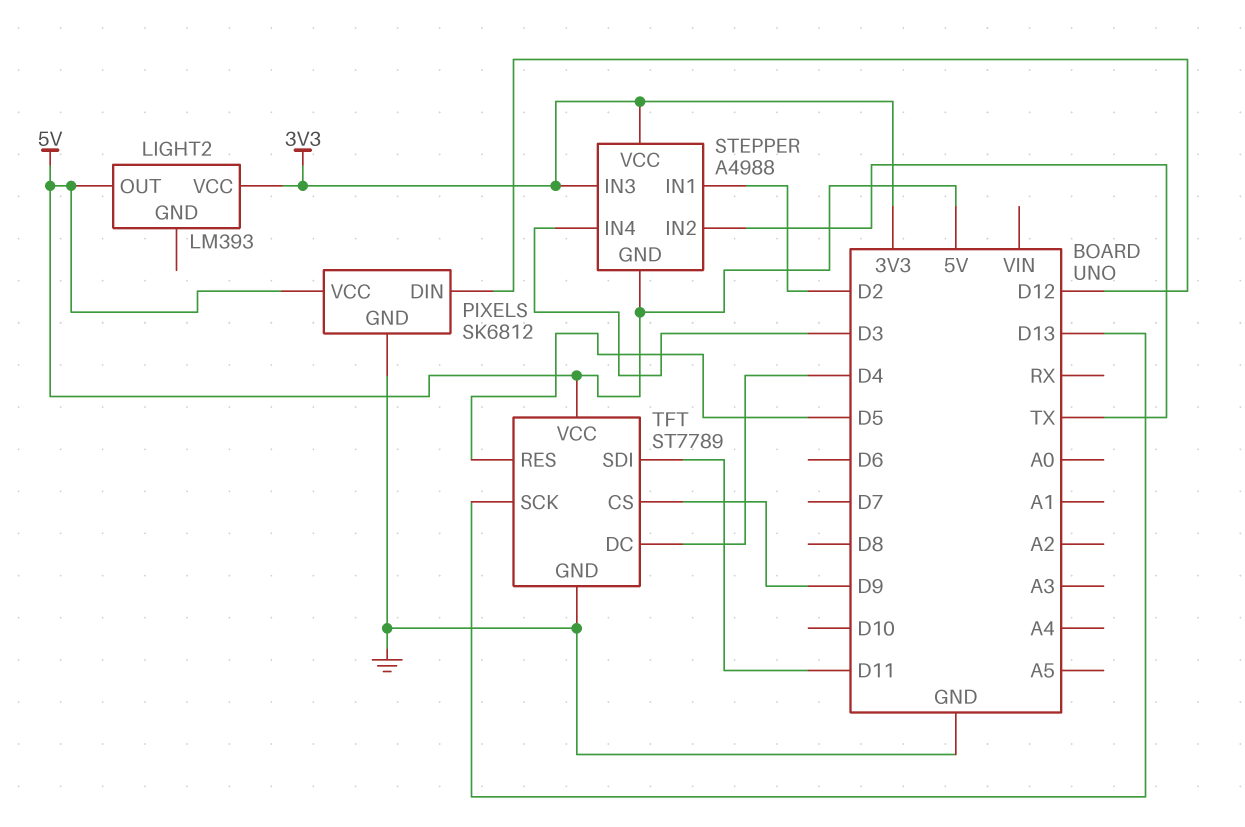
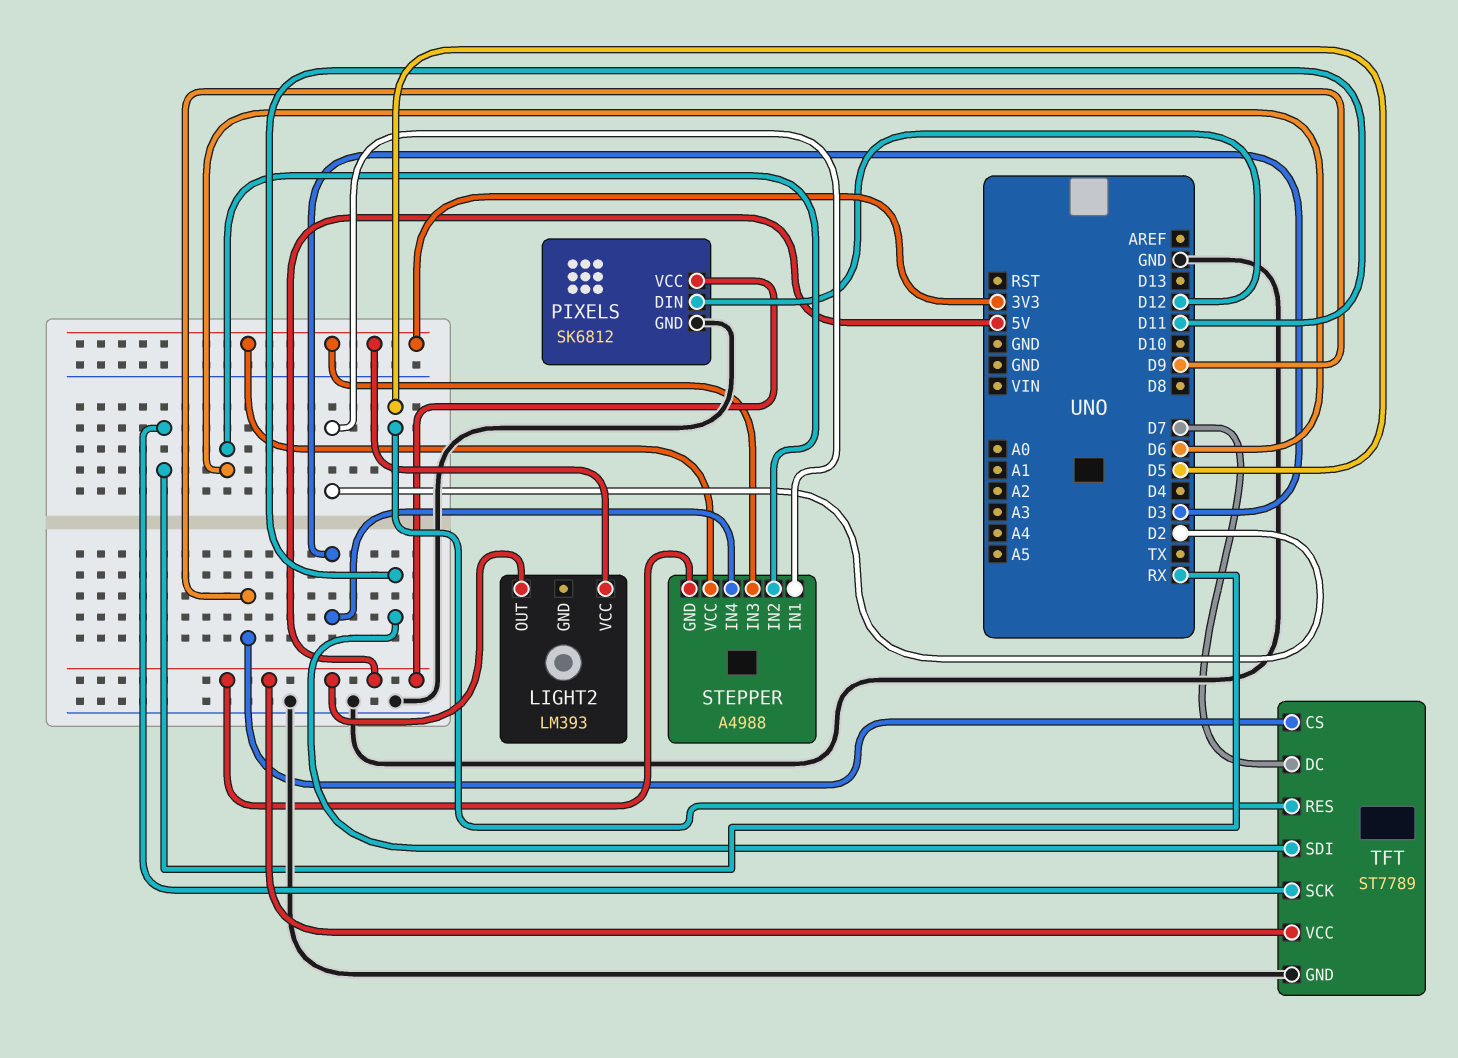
STEPPER pin IN2: TX -> D6
TFT pin DC: D4 -> D7
TFT pin SCK: D13 -> RX

